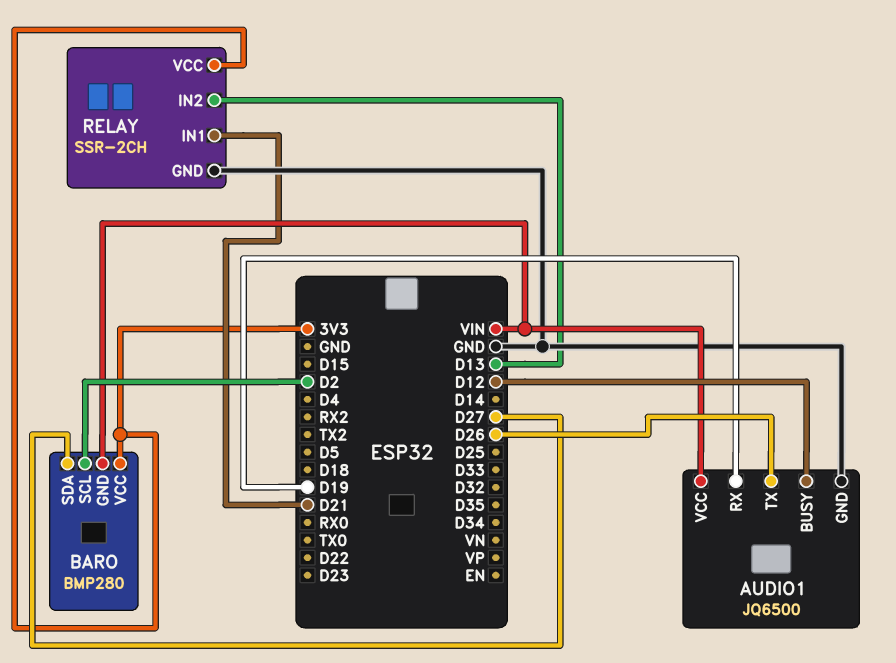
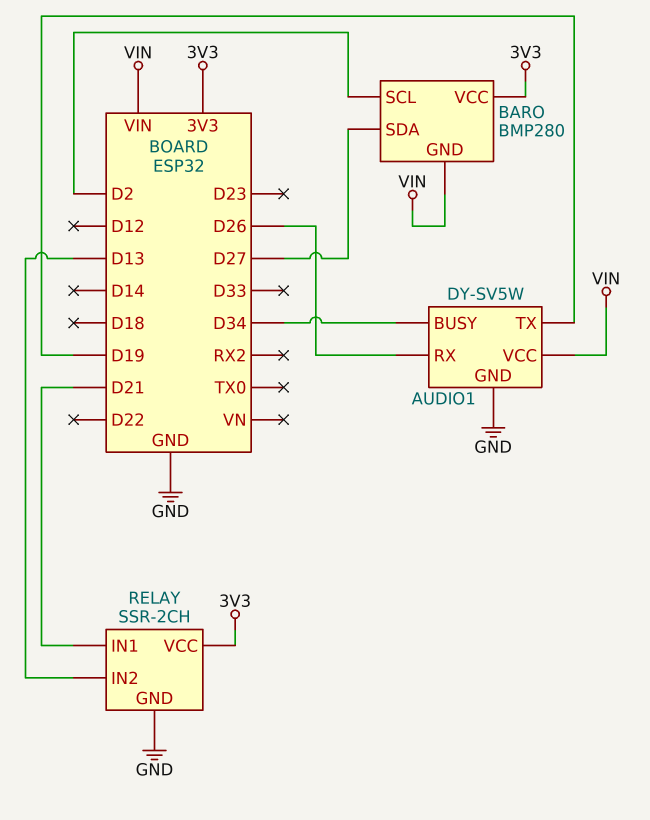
AUDIO1: JQ6500 -> DY-SV5W
AUDIO1 pin BUSY: D12 -> D34
AUDIO1 pin RX: D19 -> D26
AUDIO1 pin TX: D26 -> D19

